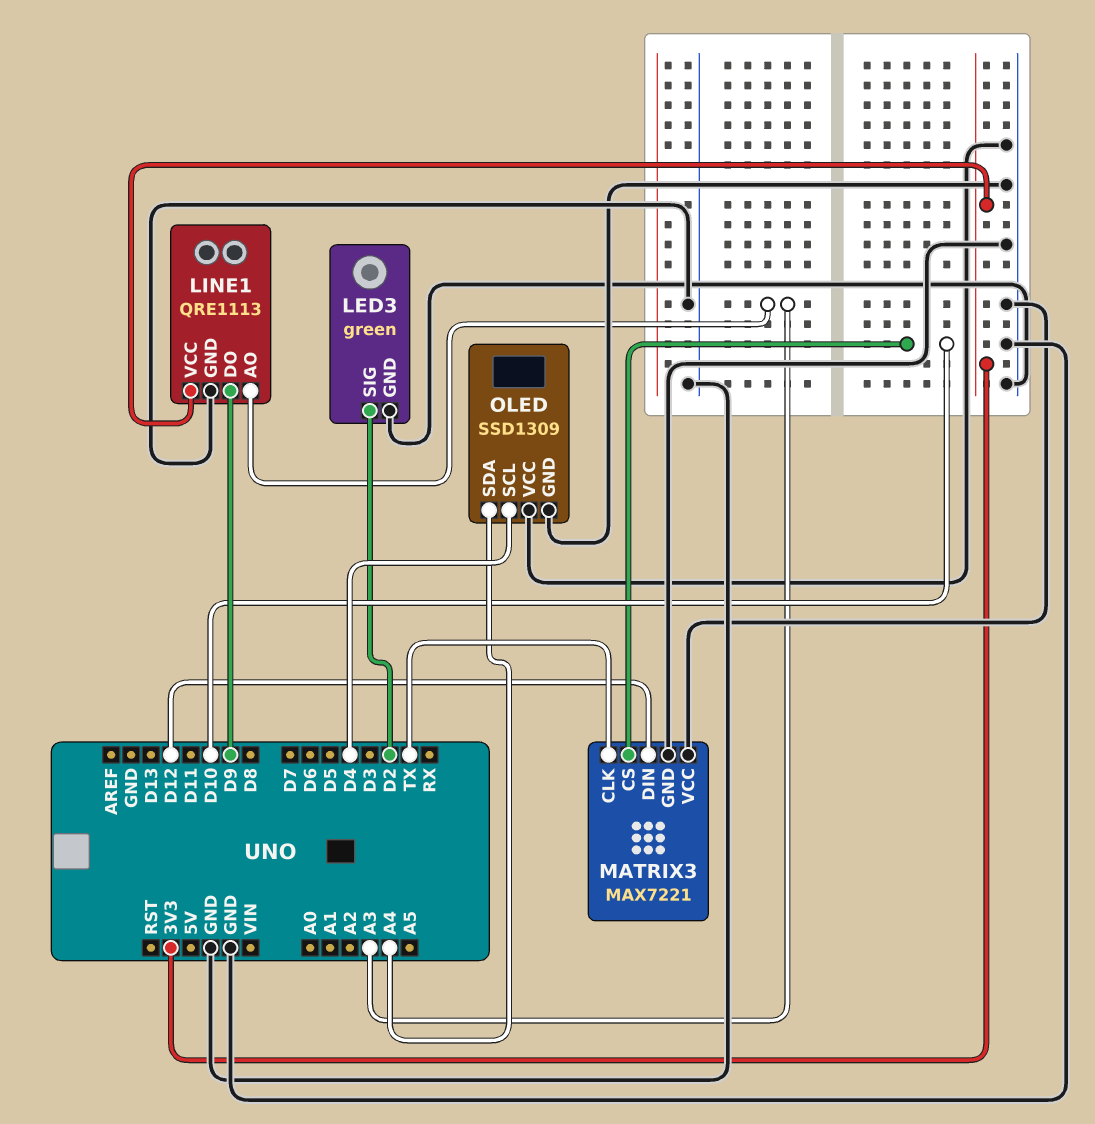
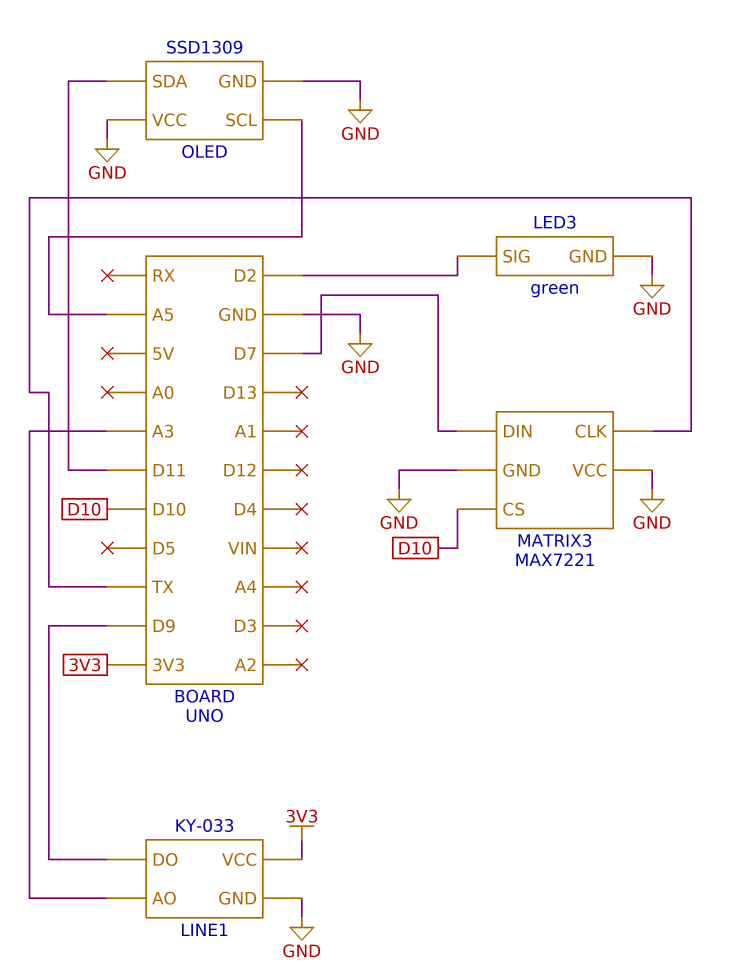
LINE1: QRE1113 -> KY-033
MATRIX3 pin DIN: D12 -> D7
OLED pin SCL: D4 -> A5
OLED pin SDA: A4 -> D11

